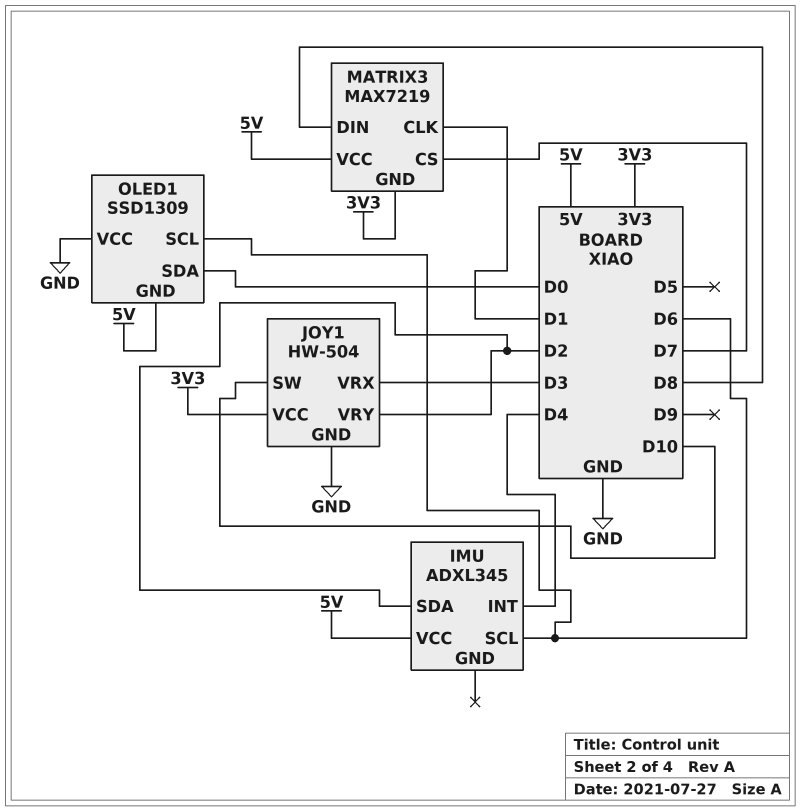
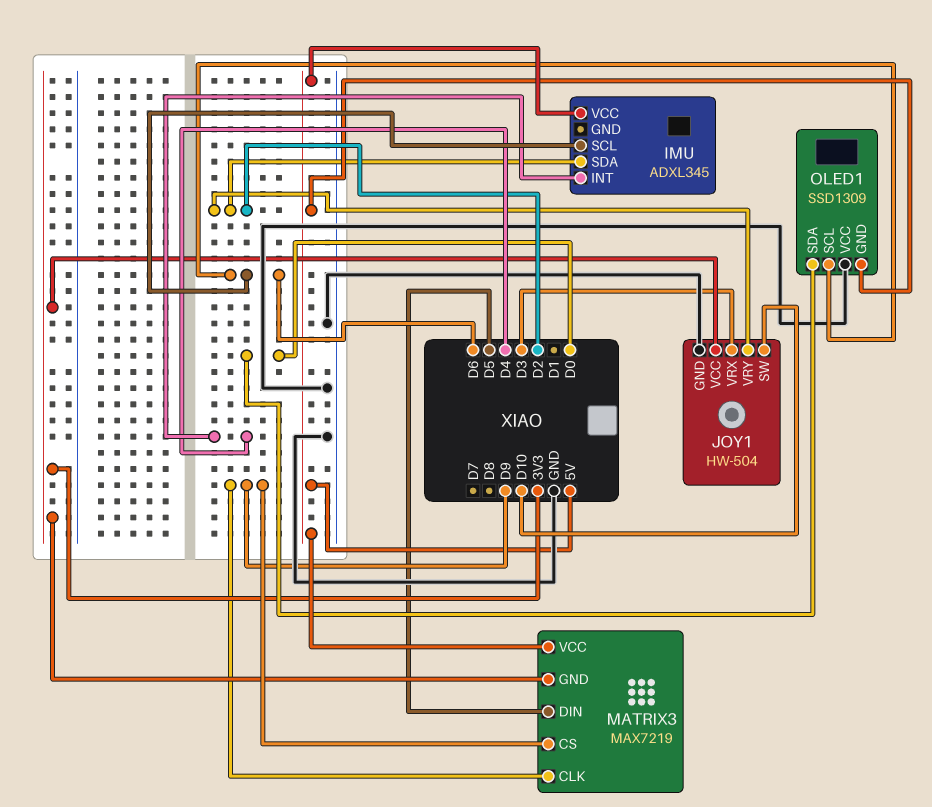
MATRIX3 pin CLK: D1 -> D9
MATRIX3 pin CS: D7 -> D9
MATRIX3 pin DIN: D8 -> D5

